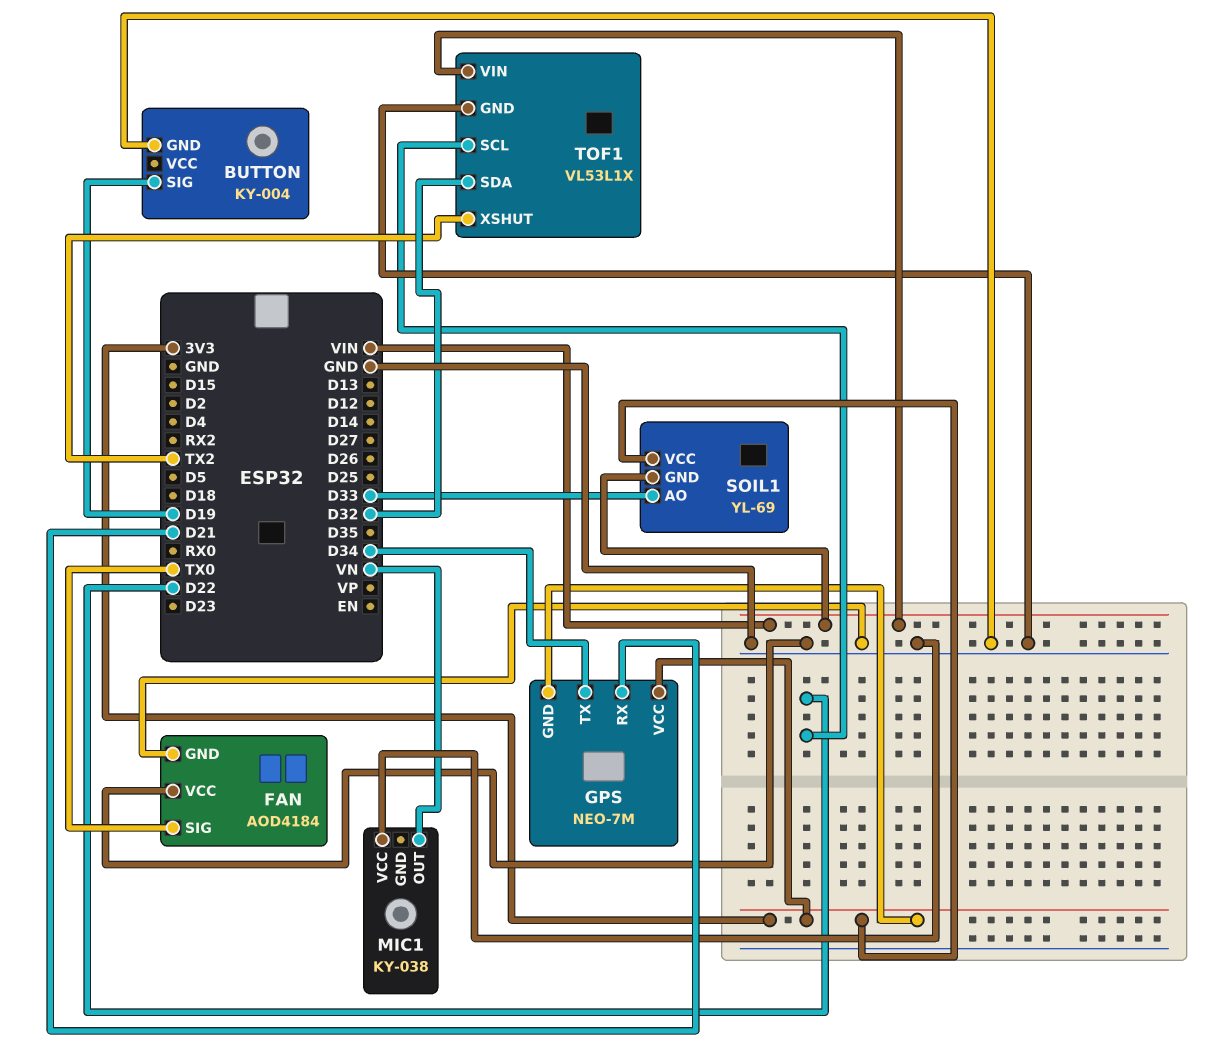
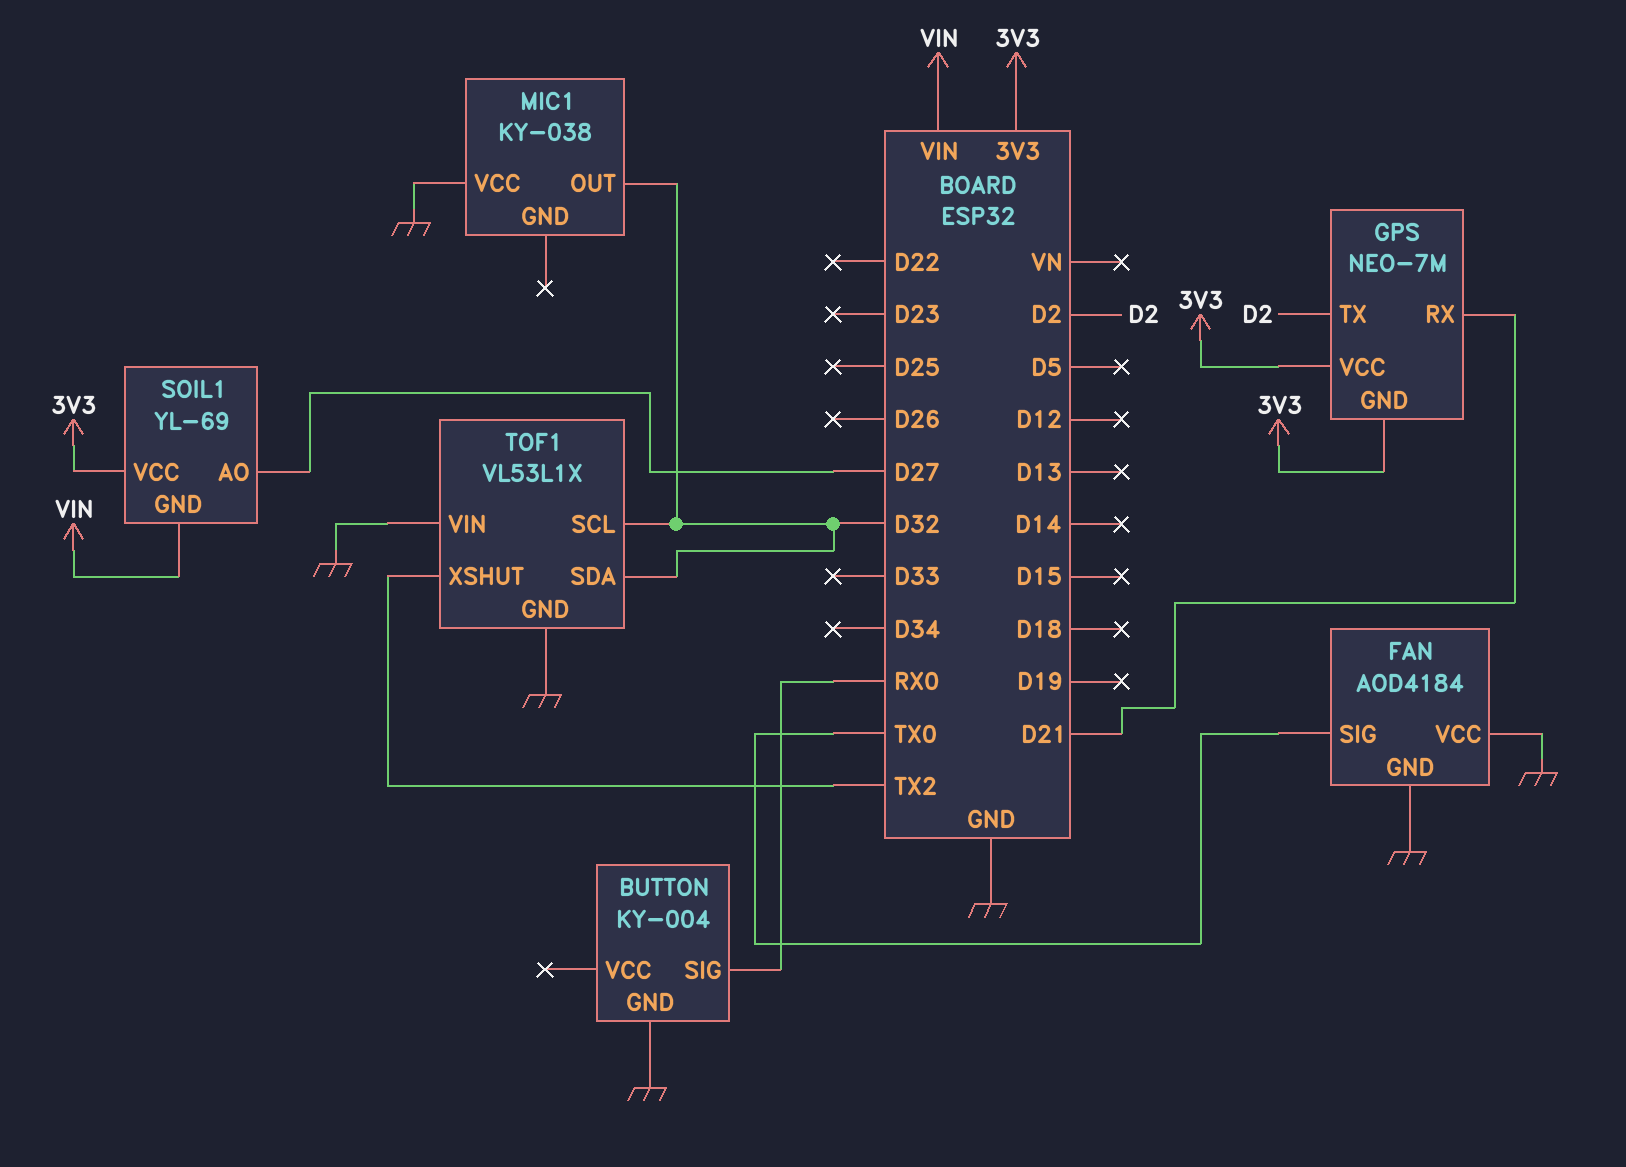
BUTTON pin SIG: D19 -> RX0
GPS pin TX: D34 -> D2
MIC1 pin OUT: VN -> D32
SOIL1 pin AO: D33 -> D27
TOF1 pin SCL: D22 -> D32
TOF1 pin VIN: VIN -> GND

